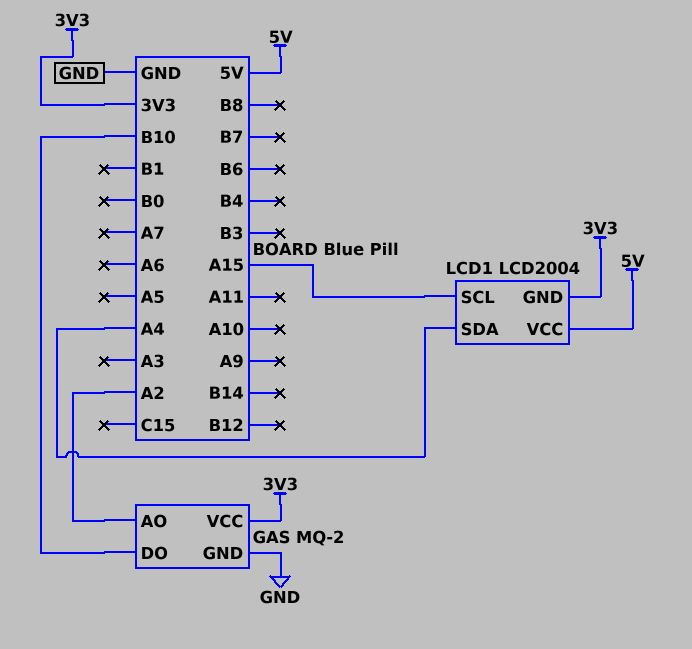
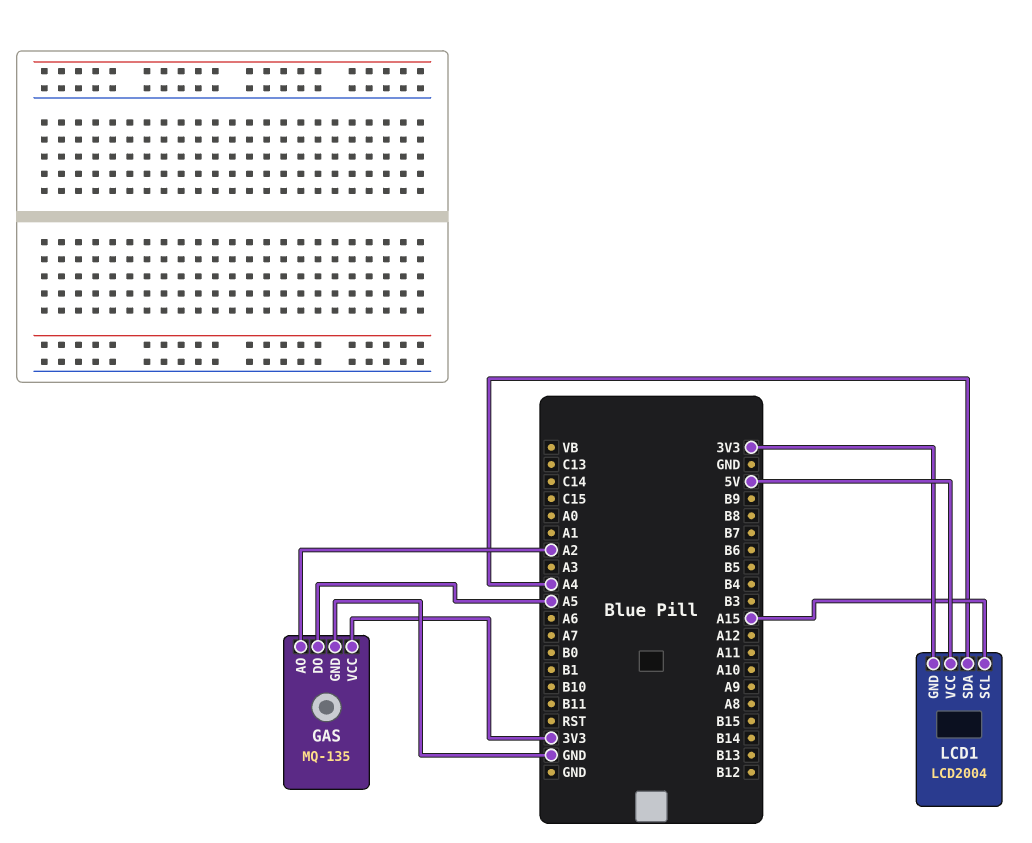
GAS: MQ-2 -> MQ-135
GAS pin DO: B10 -> A5

